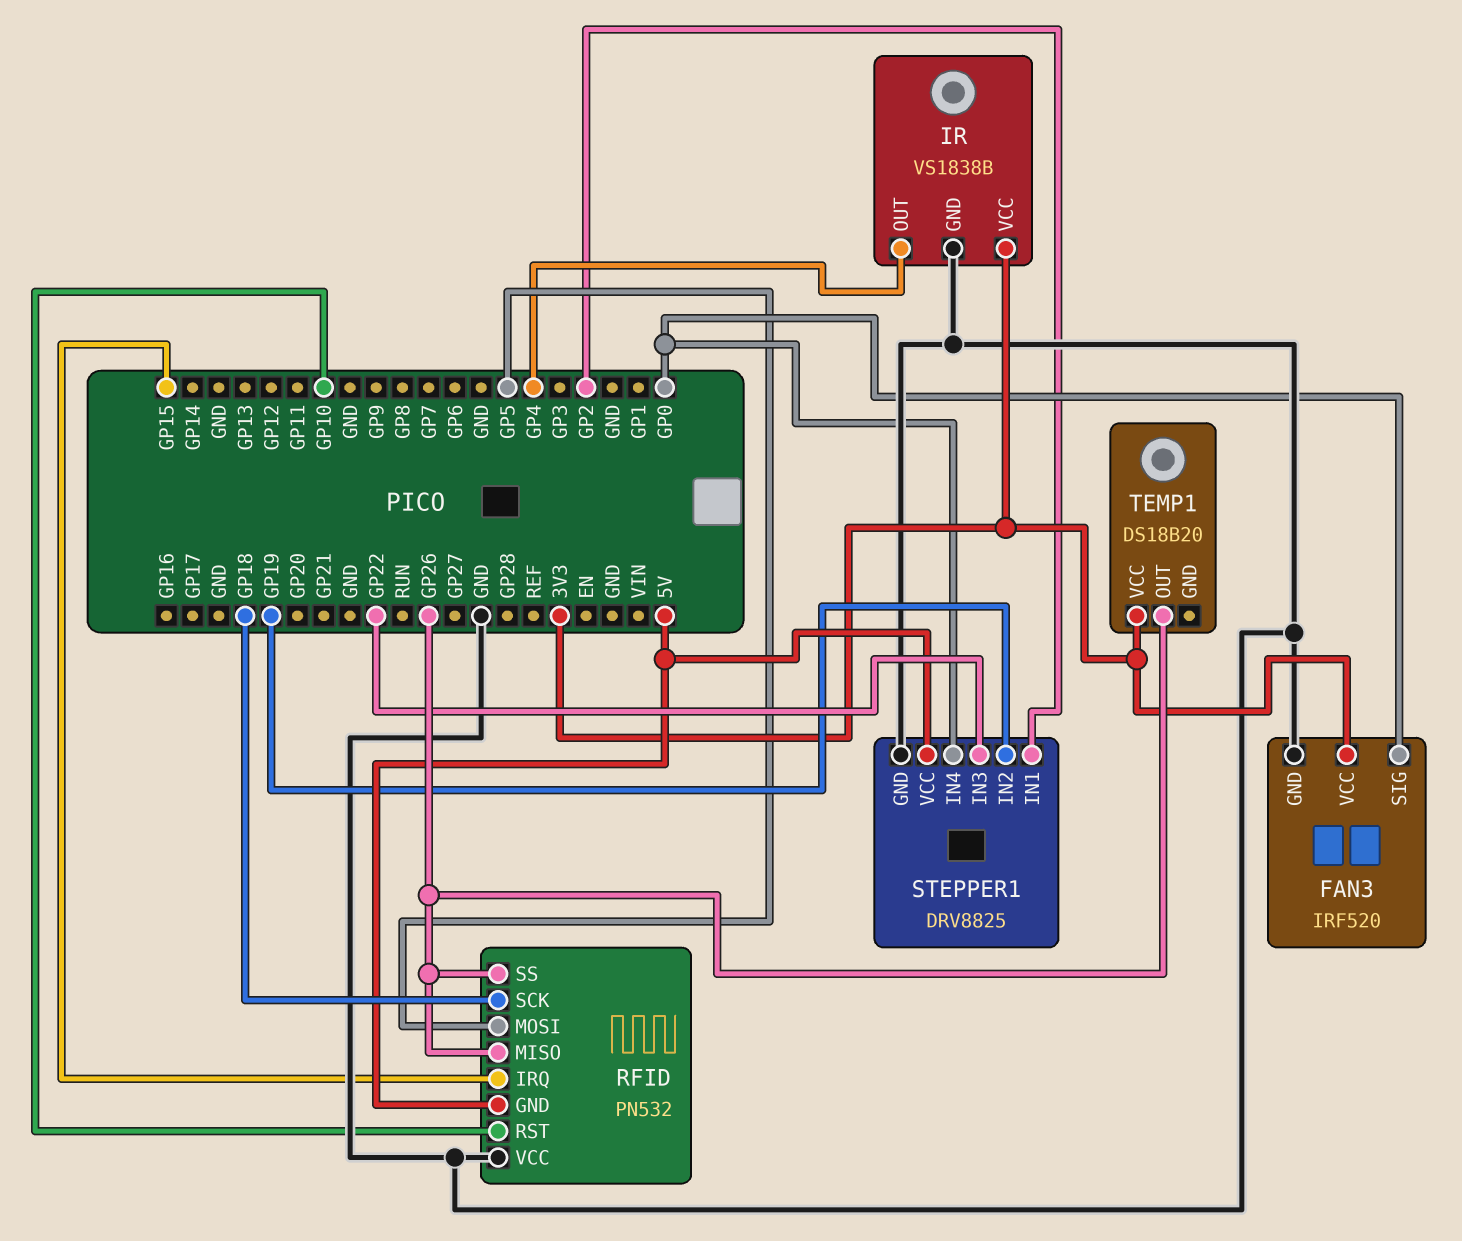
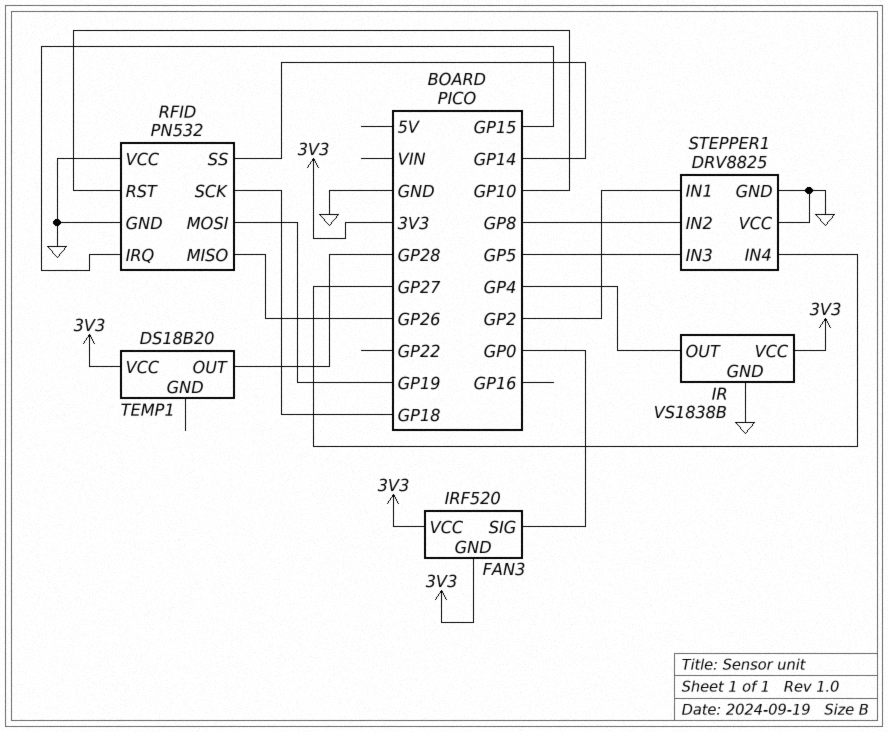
FAN3 pin GND: GND -> 3V3
RFID pin GND: 5V -> GND
RFID pin MOSI: GP5 -> GP19
RFID pin SS: GP26 -> GP14
STEPPER1 pin IN2: GP19 -> GP8
STEPPER1 pin IN3: GP22 -> GP5
STEPPER1 pin IN4: GP0 -> GP27
STEPPER1 pin VCC: 5V -> GND
TEMP1 pin OUT: GP26 -> GP28

